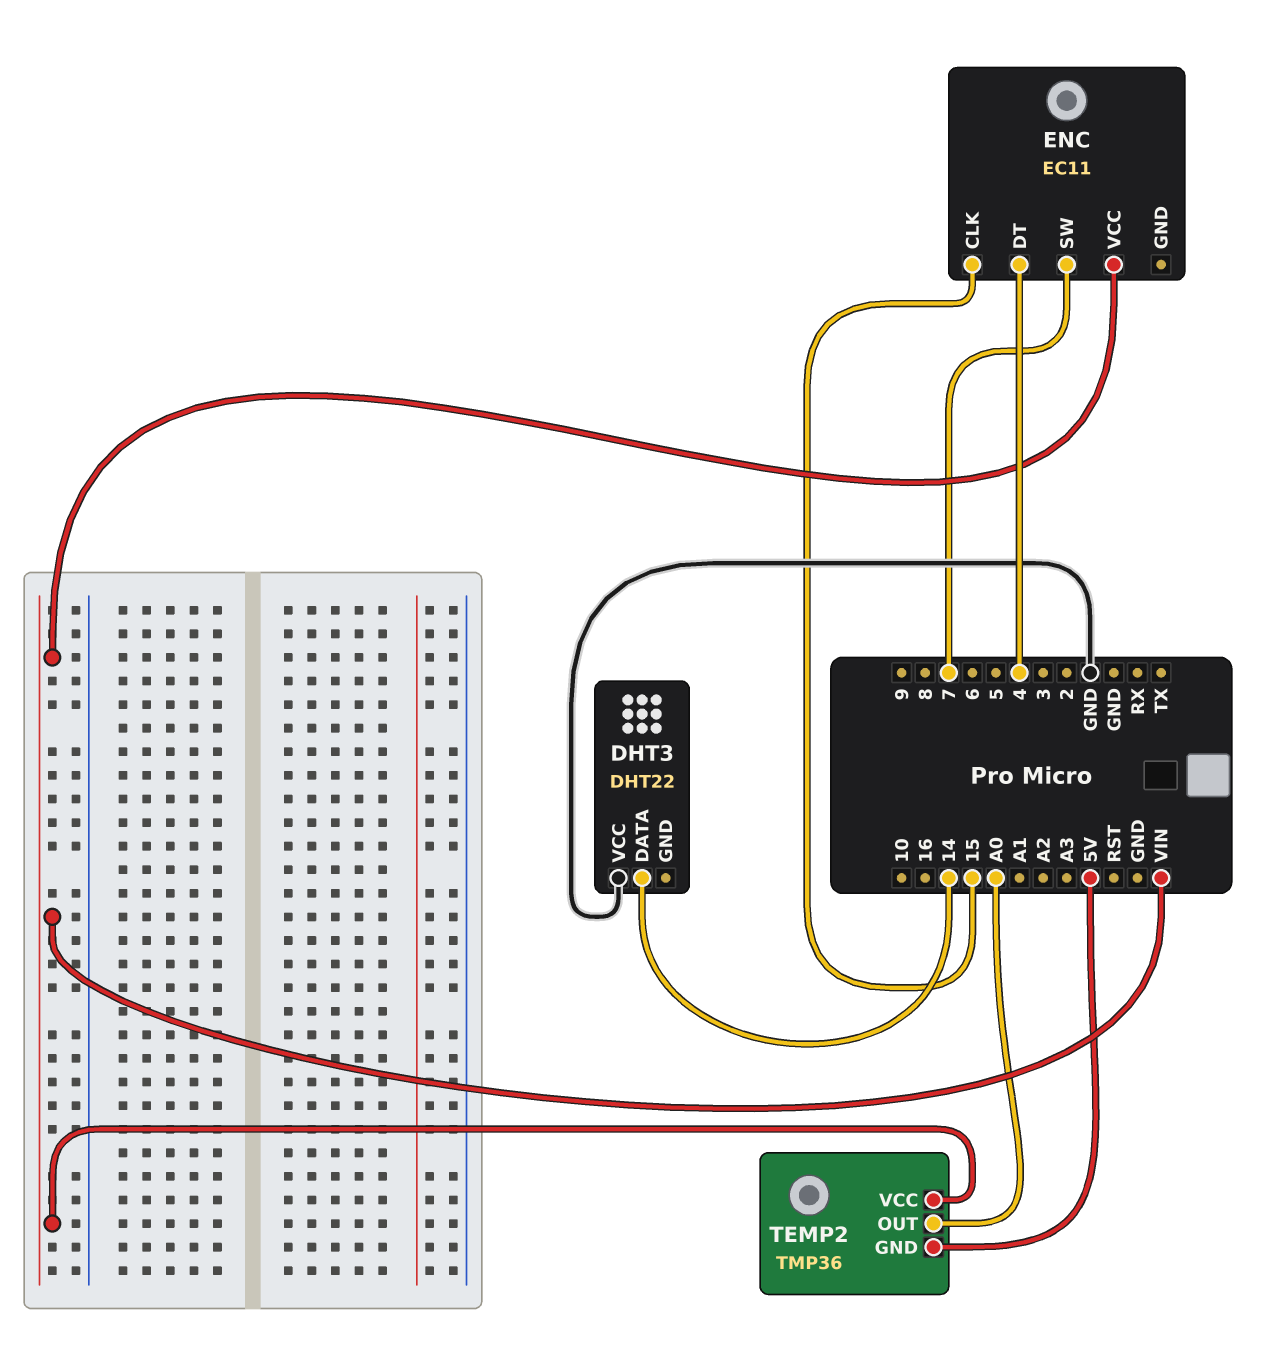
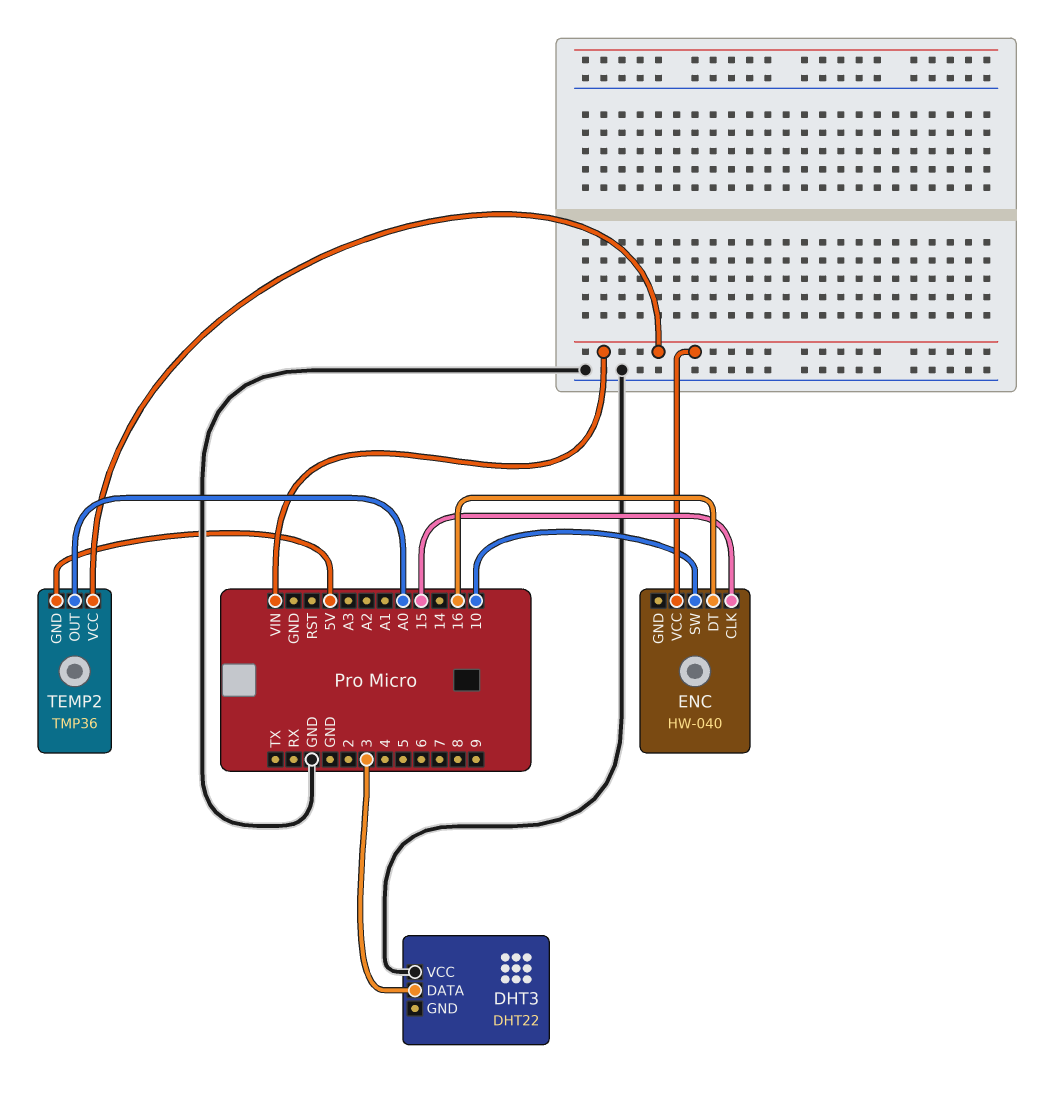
DHT3 pin DATA: 14 -> 3
ENC: EC11 -> HW-040
ENC pin DT: 4 -> 16
ENC pin SW: 7 -> 10

